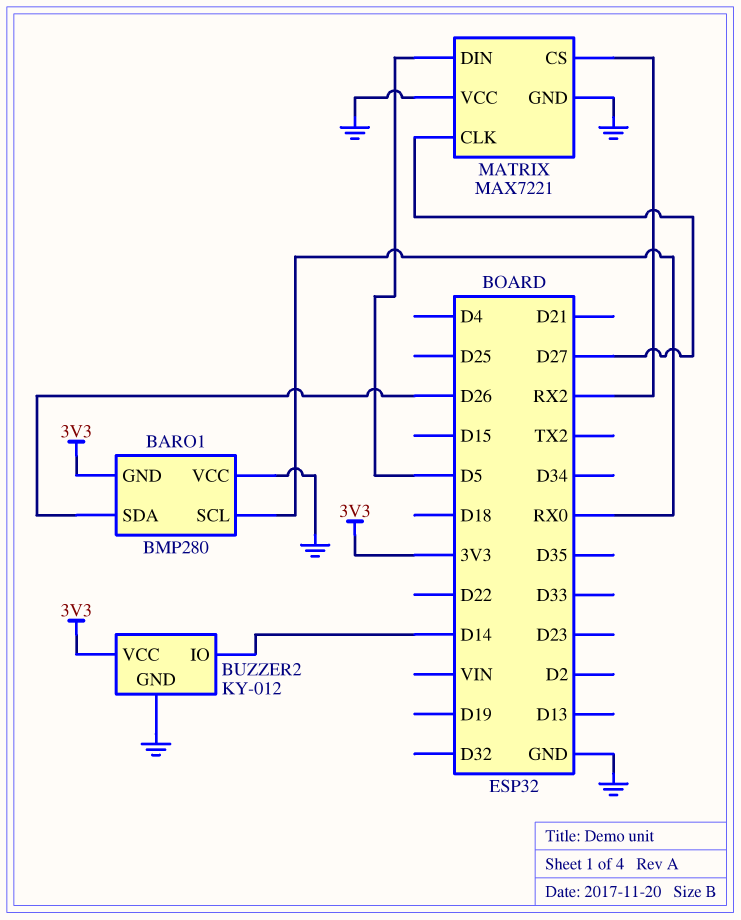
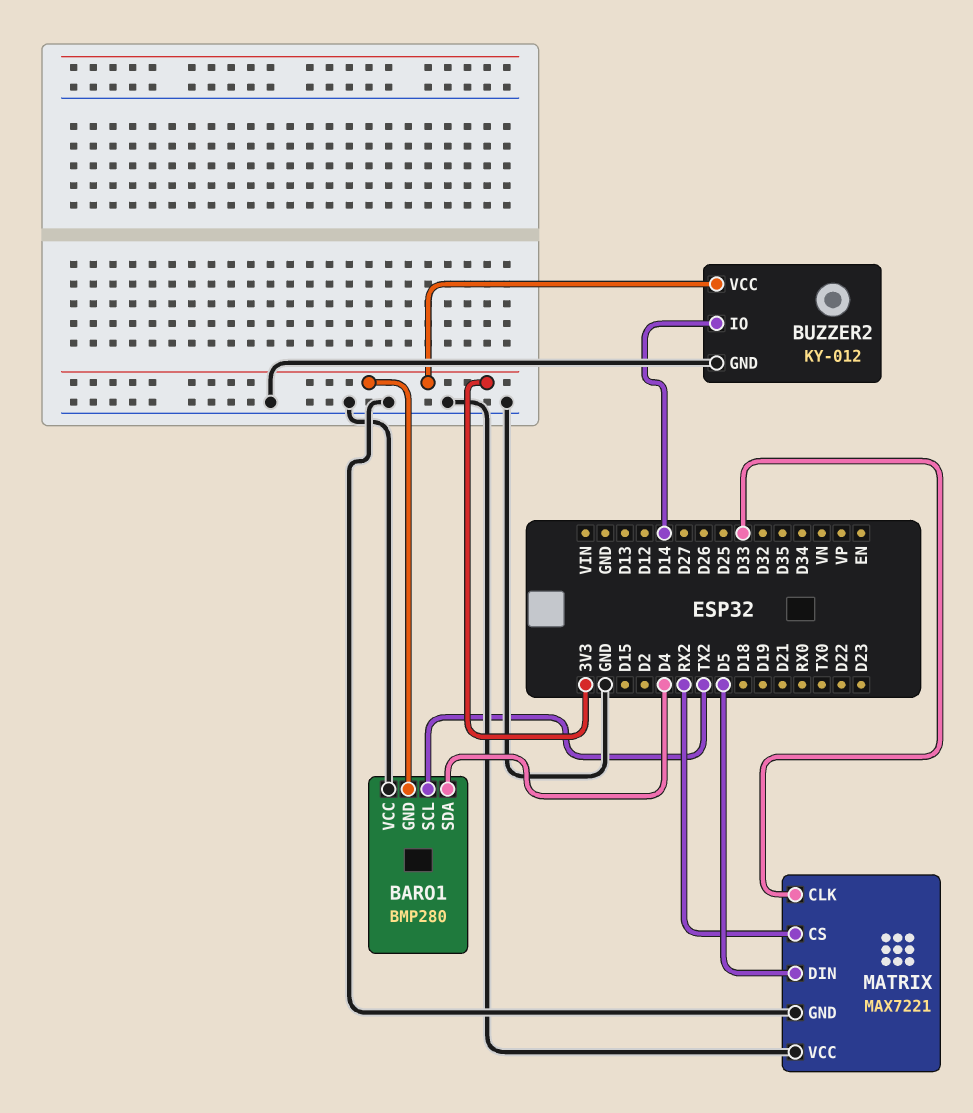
BARO1 pin SCL: RX0 -> TX2
BARO1 pin SDA: D26 -> D4
MATRIX pin CLK: D27 -> D33

